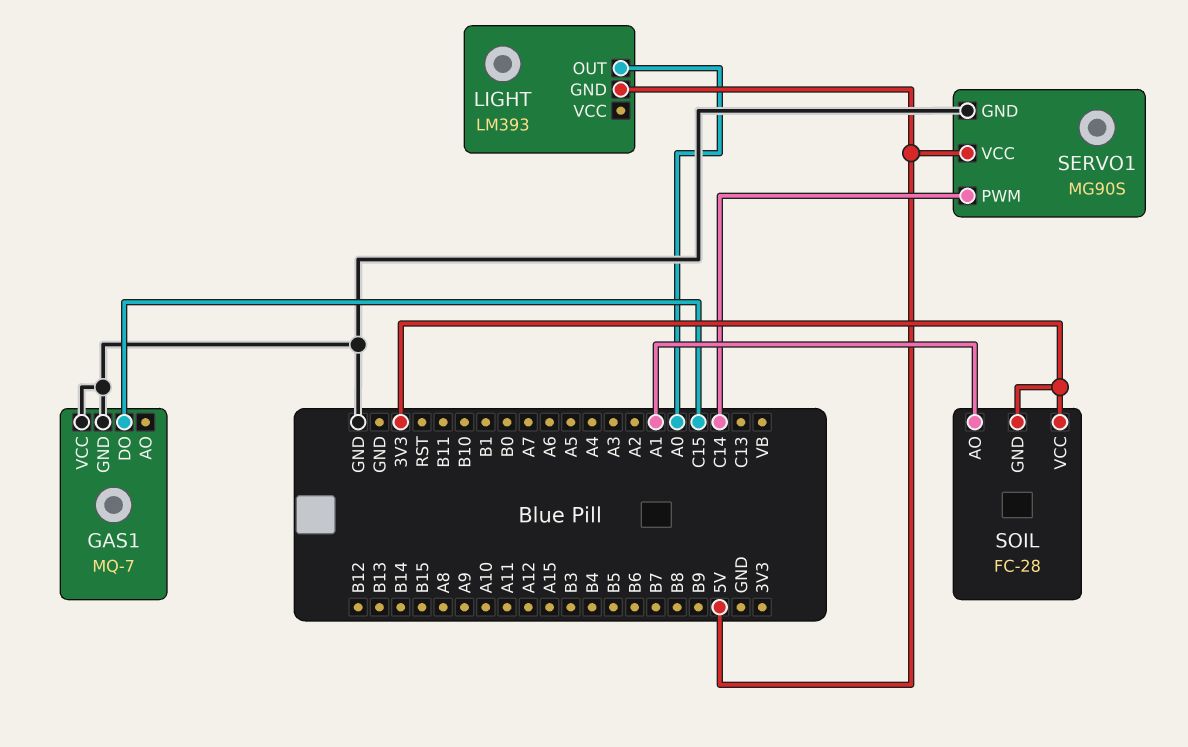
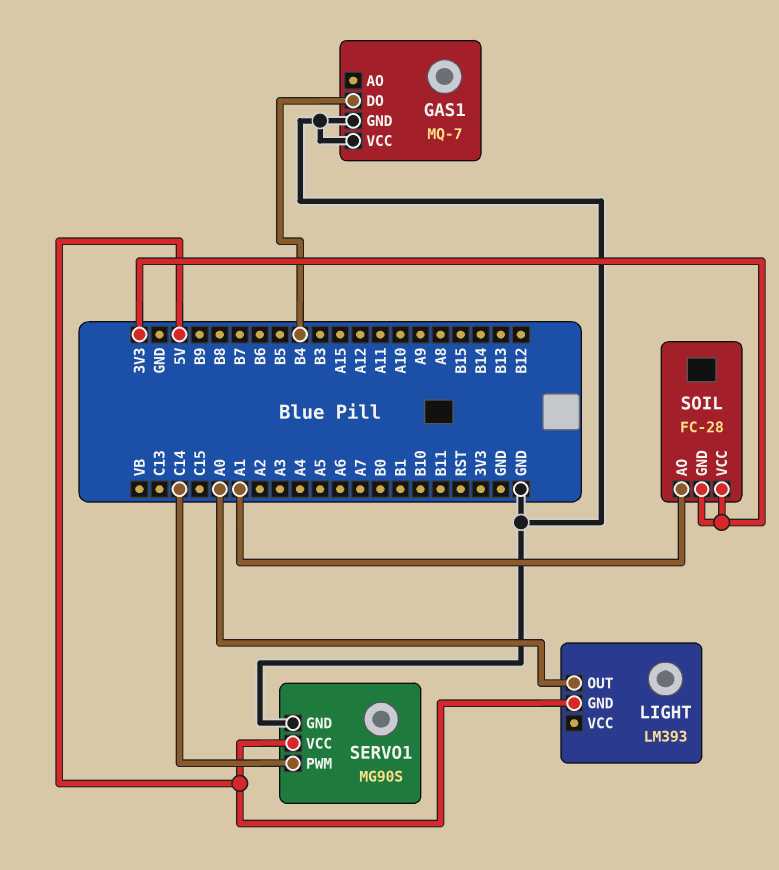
GAS1 pin DO: C15 -> B4

